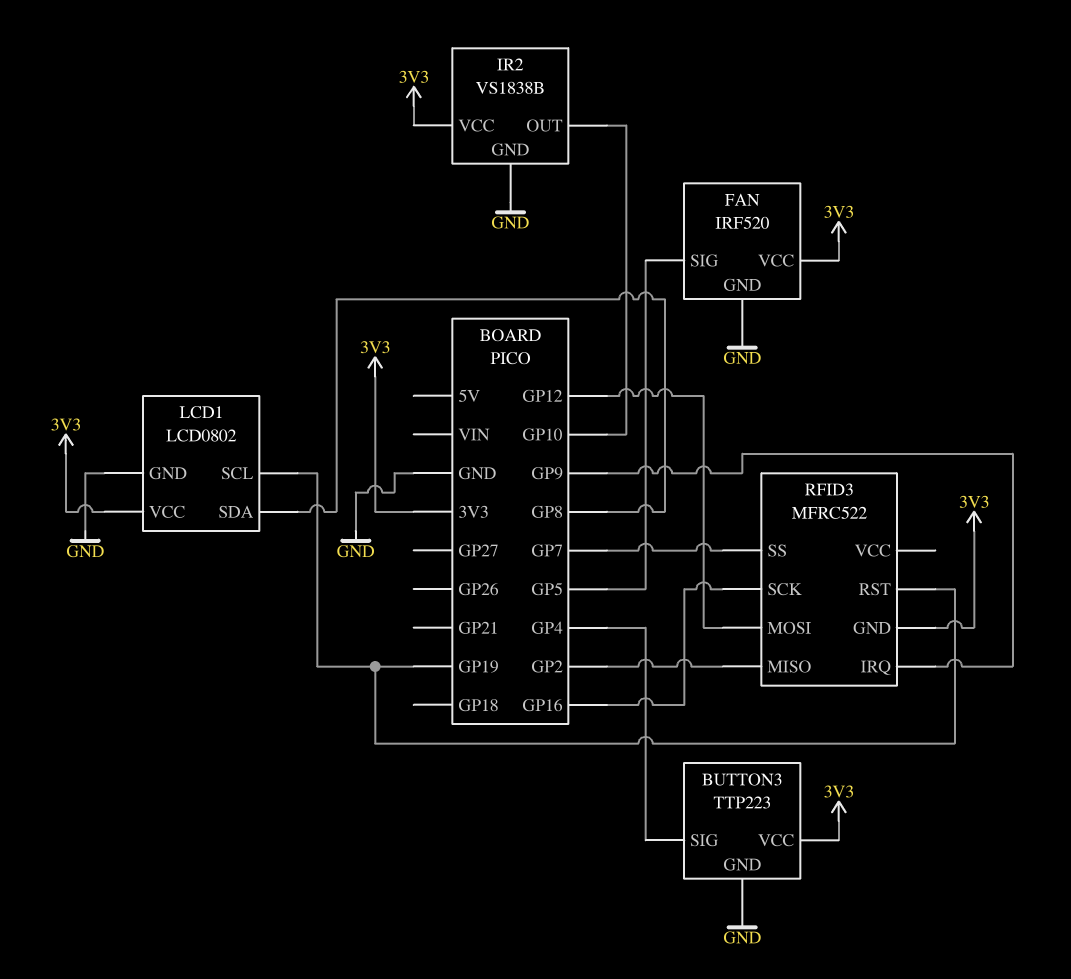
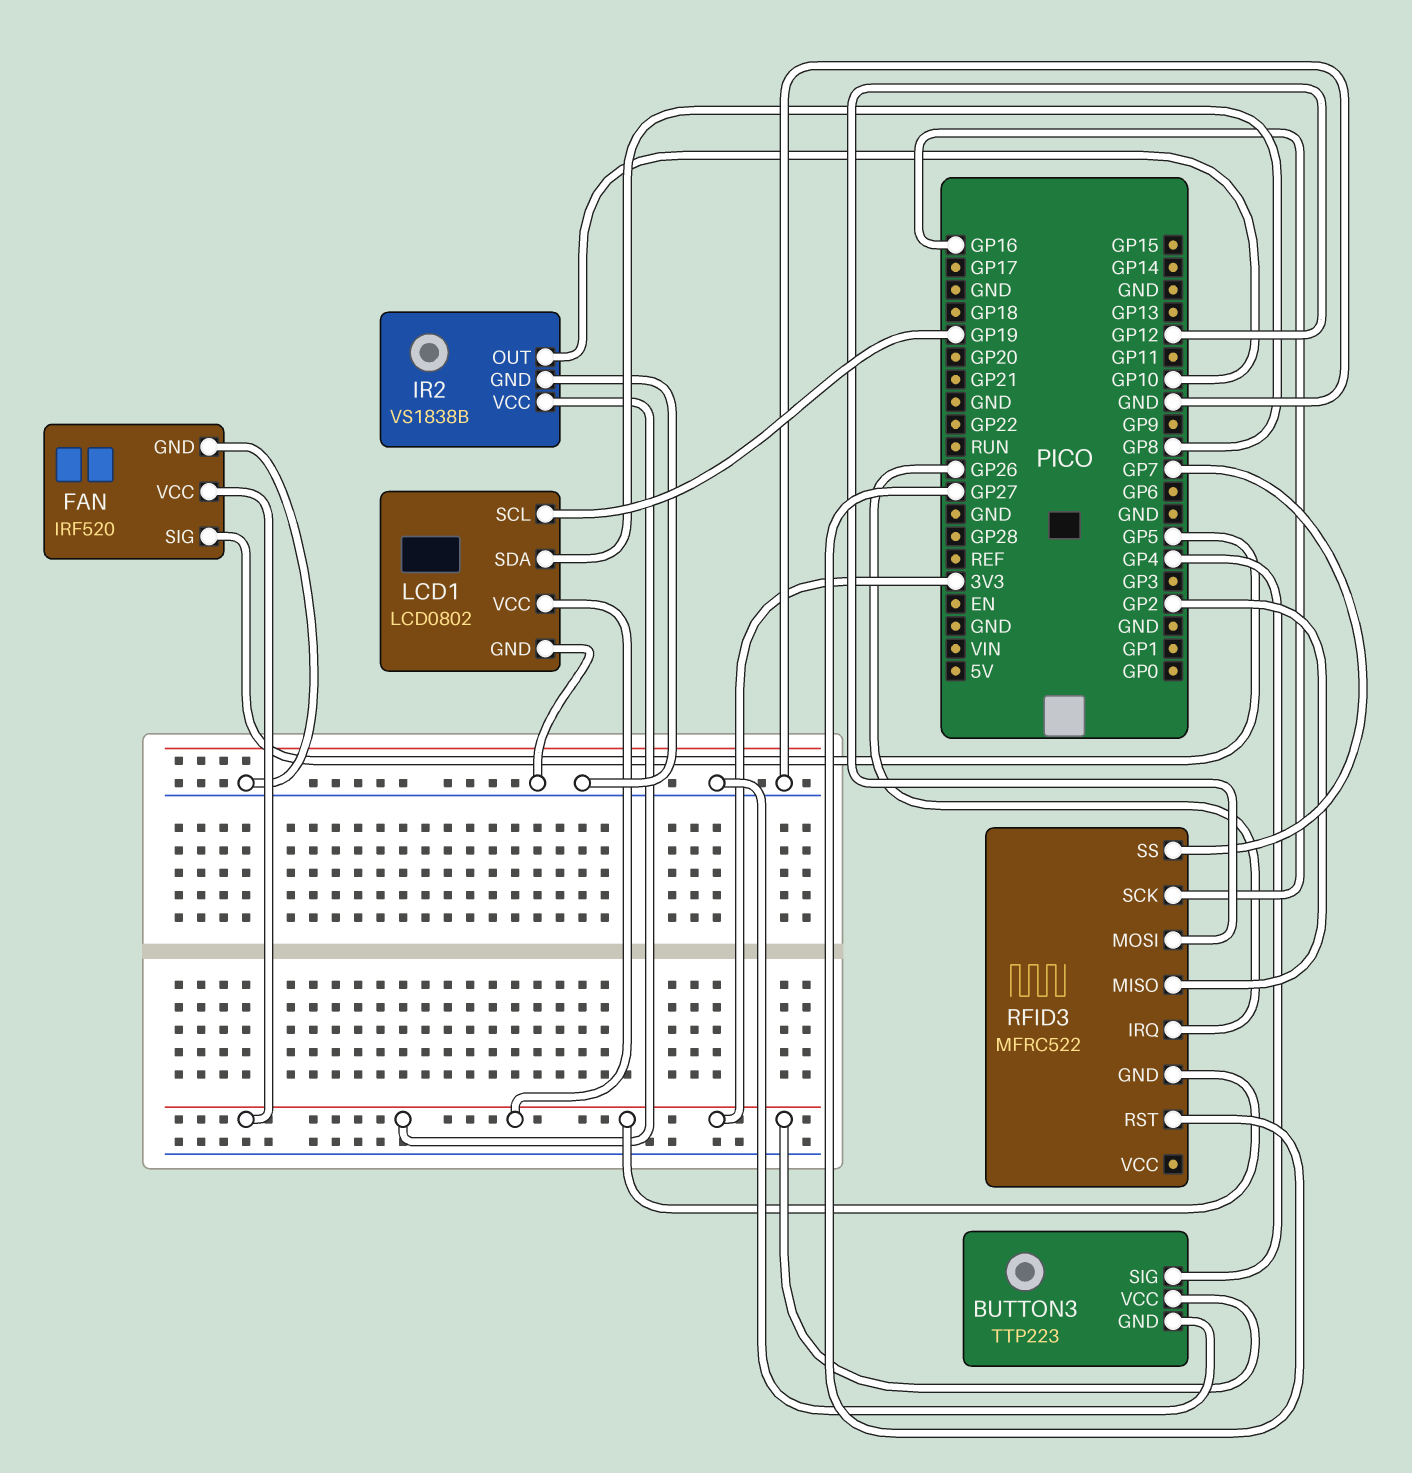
RFID3 pin IRQ: GP9 -> GP26
RFID3 pin RST: GP19 -> GP27

